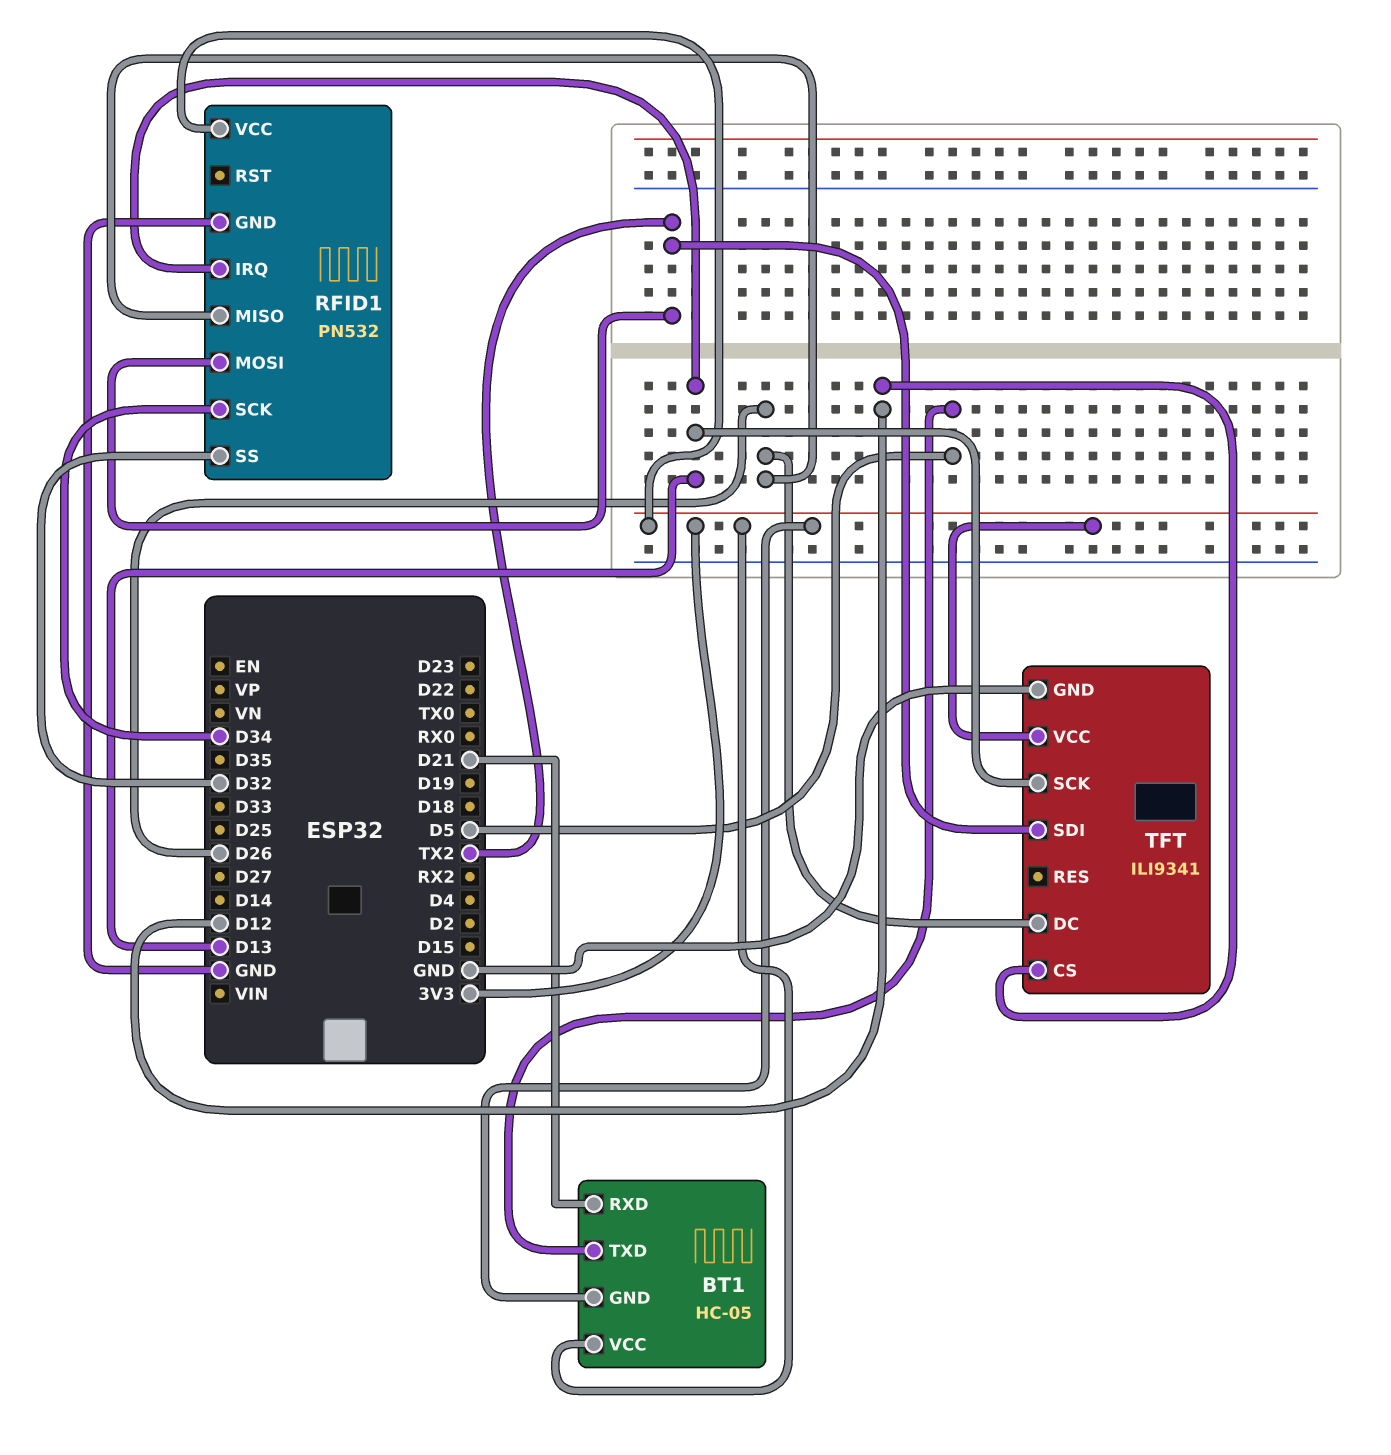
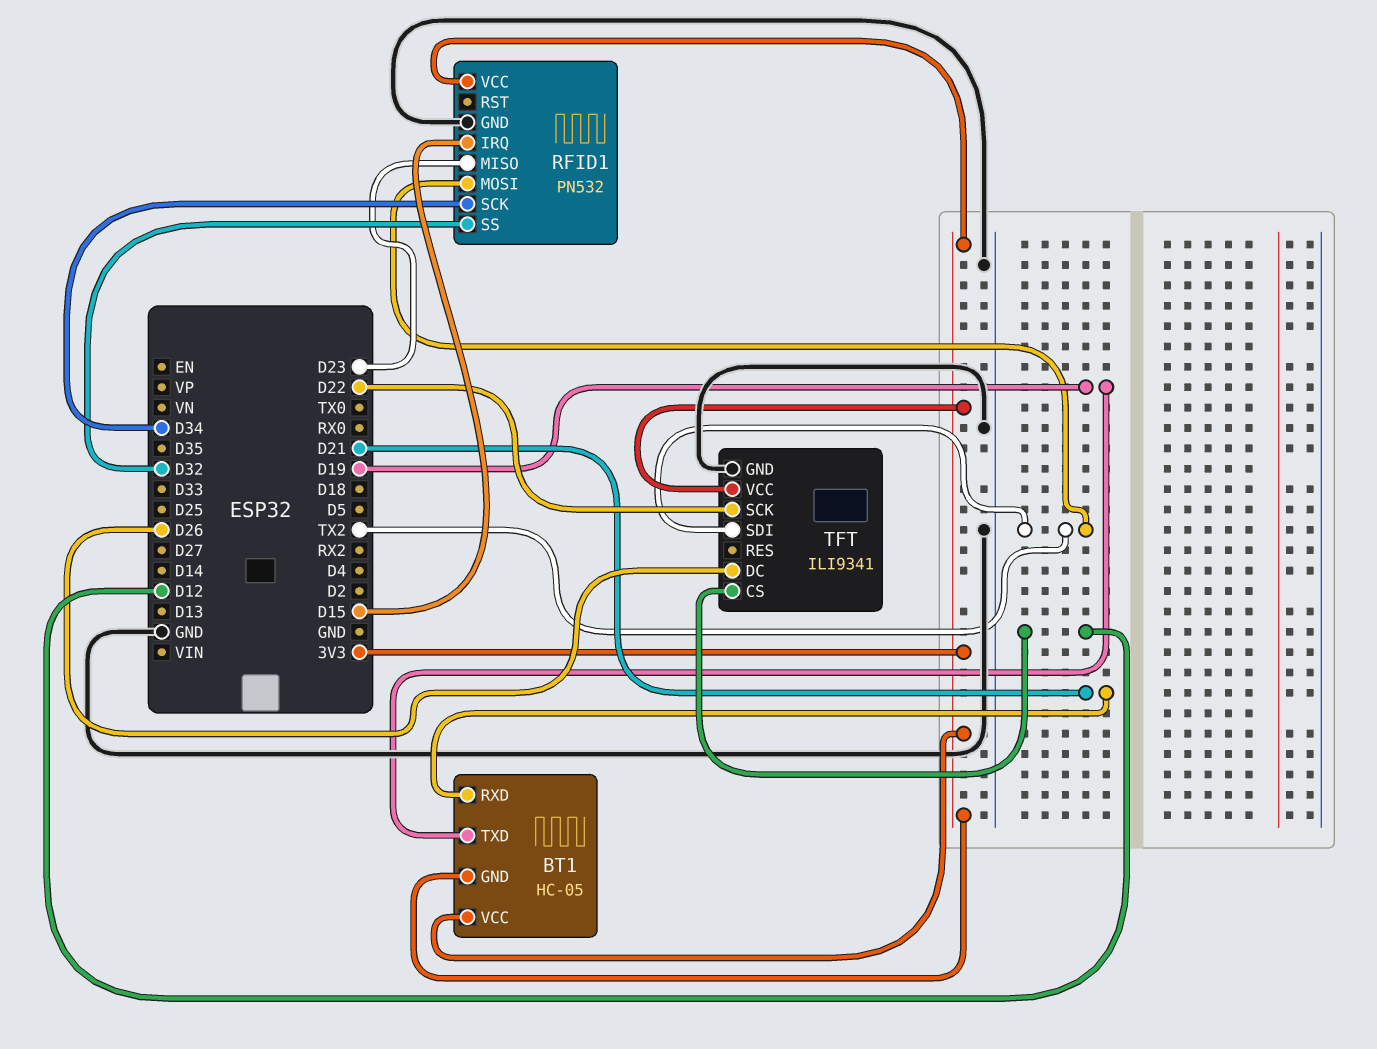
BT1 pin TXD: D5 -> D19
RFID1 pin IRQ: D13 -> D15
RFID1 pin MISO: D26 -> D23
TFT pin SCK: D13 -> D22

